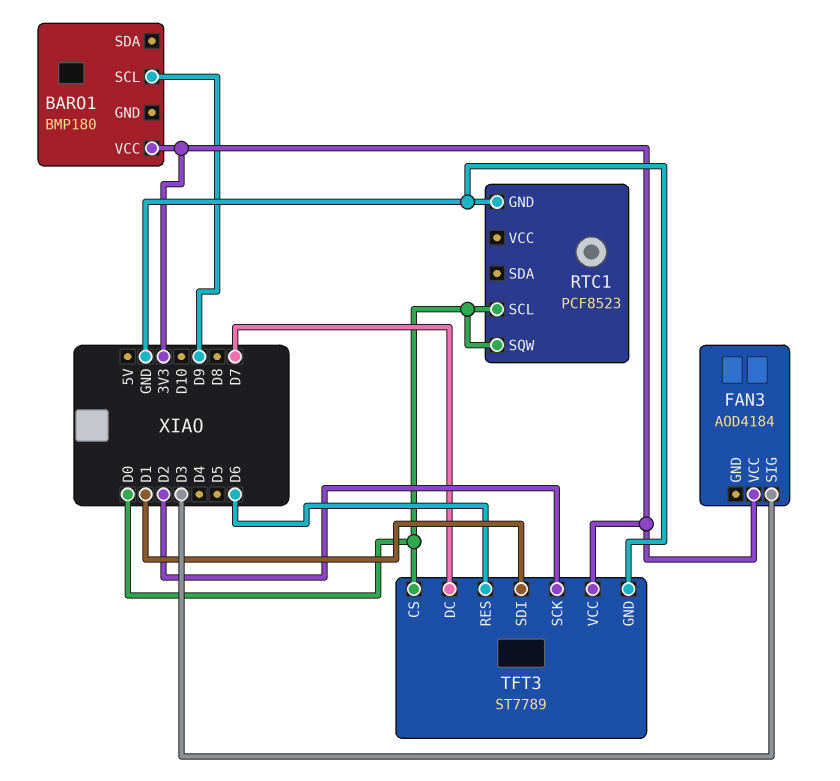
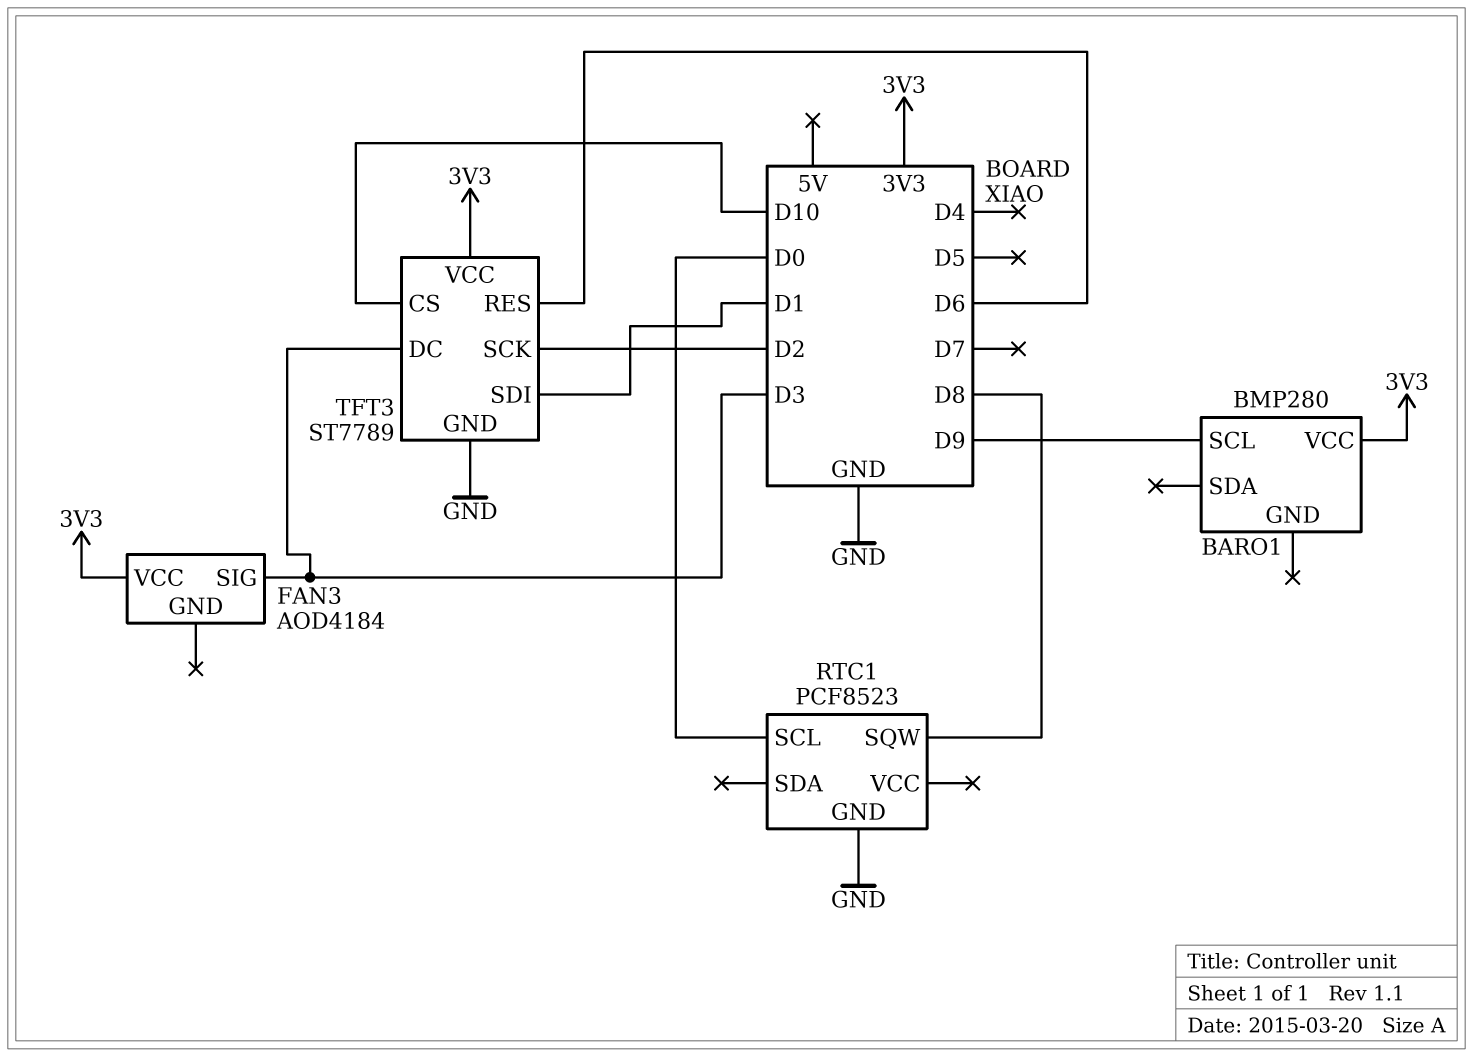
BARO1: BMP180 -> BMP280
RTC1 pin SQW: D0 -> D8
TFT3 pin CS: D0 -> D10
TFT3 pin DC: D7 -> D3

